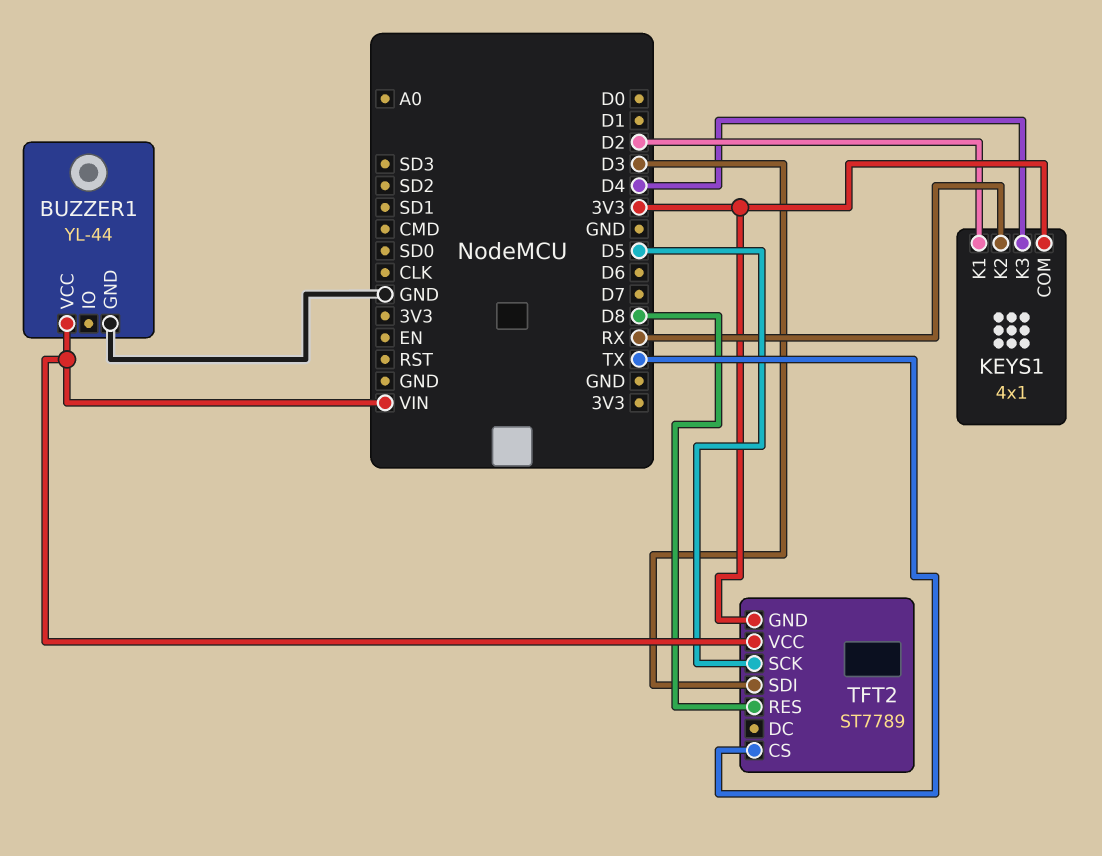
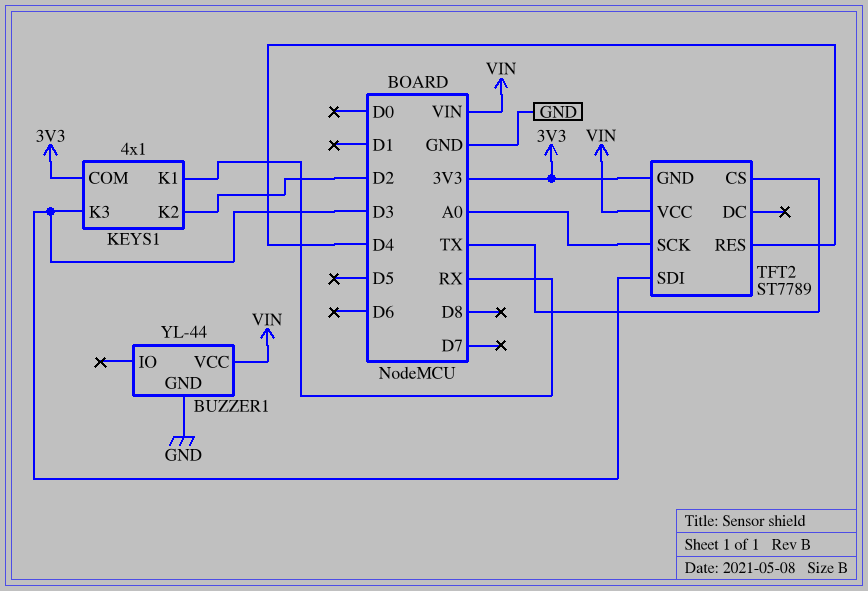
KEYS1 pin K1: D2 -> RX
KEYS1 pin K2: RX -> D2
KEYS1 pin K3: D4 -> D3
TFT2 pin RES: D8 -> D4
TFT2 pin SCK: D5 -> A0

